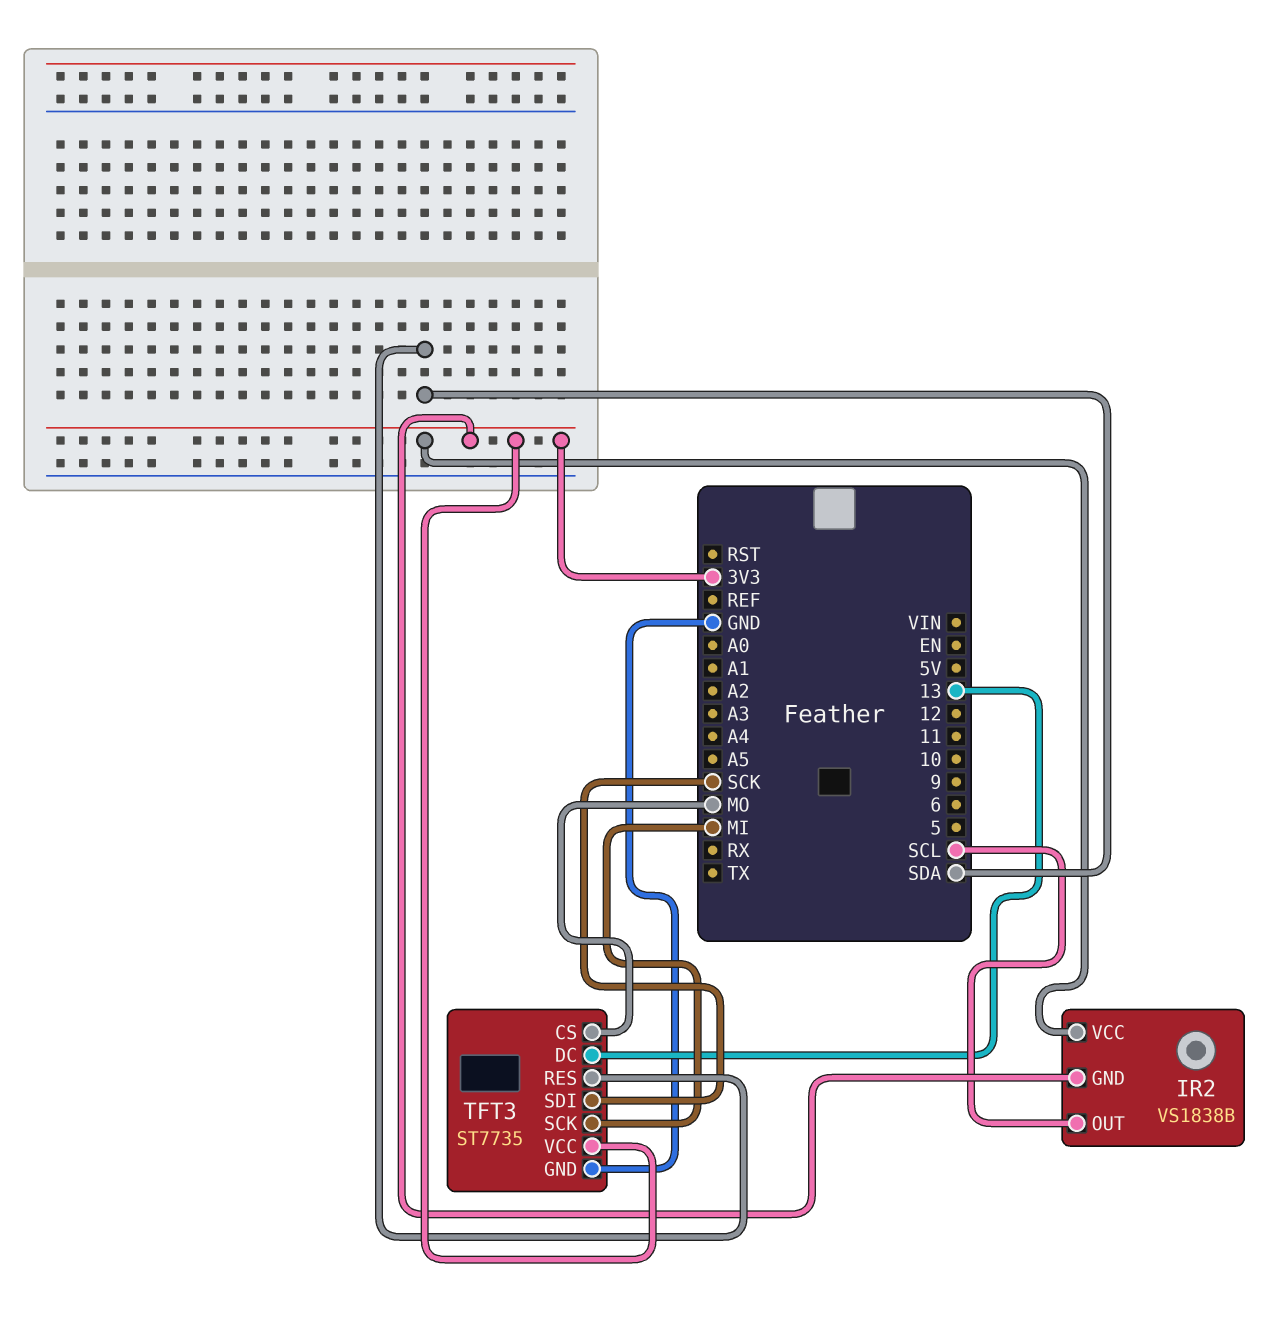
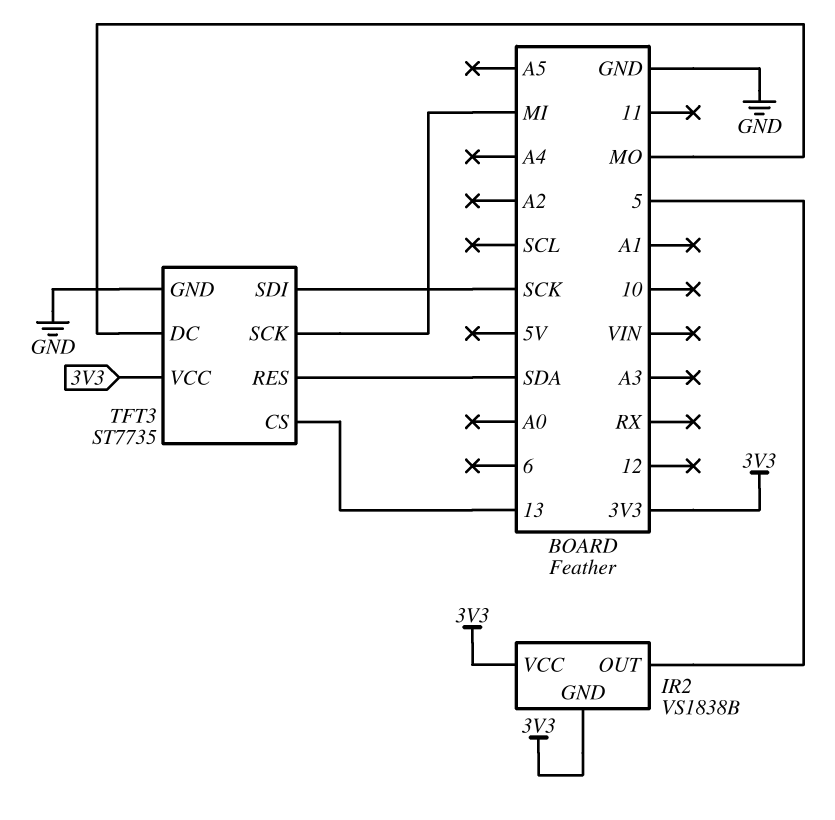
IR2 pin OUT: SCL -> 5
TFT3 pin CS: MO -> 13
TFT3 pin DC: 13 -> MO

